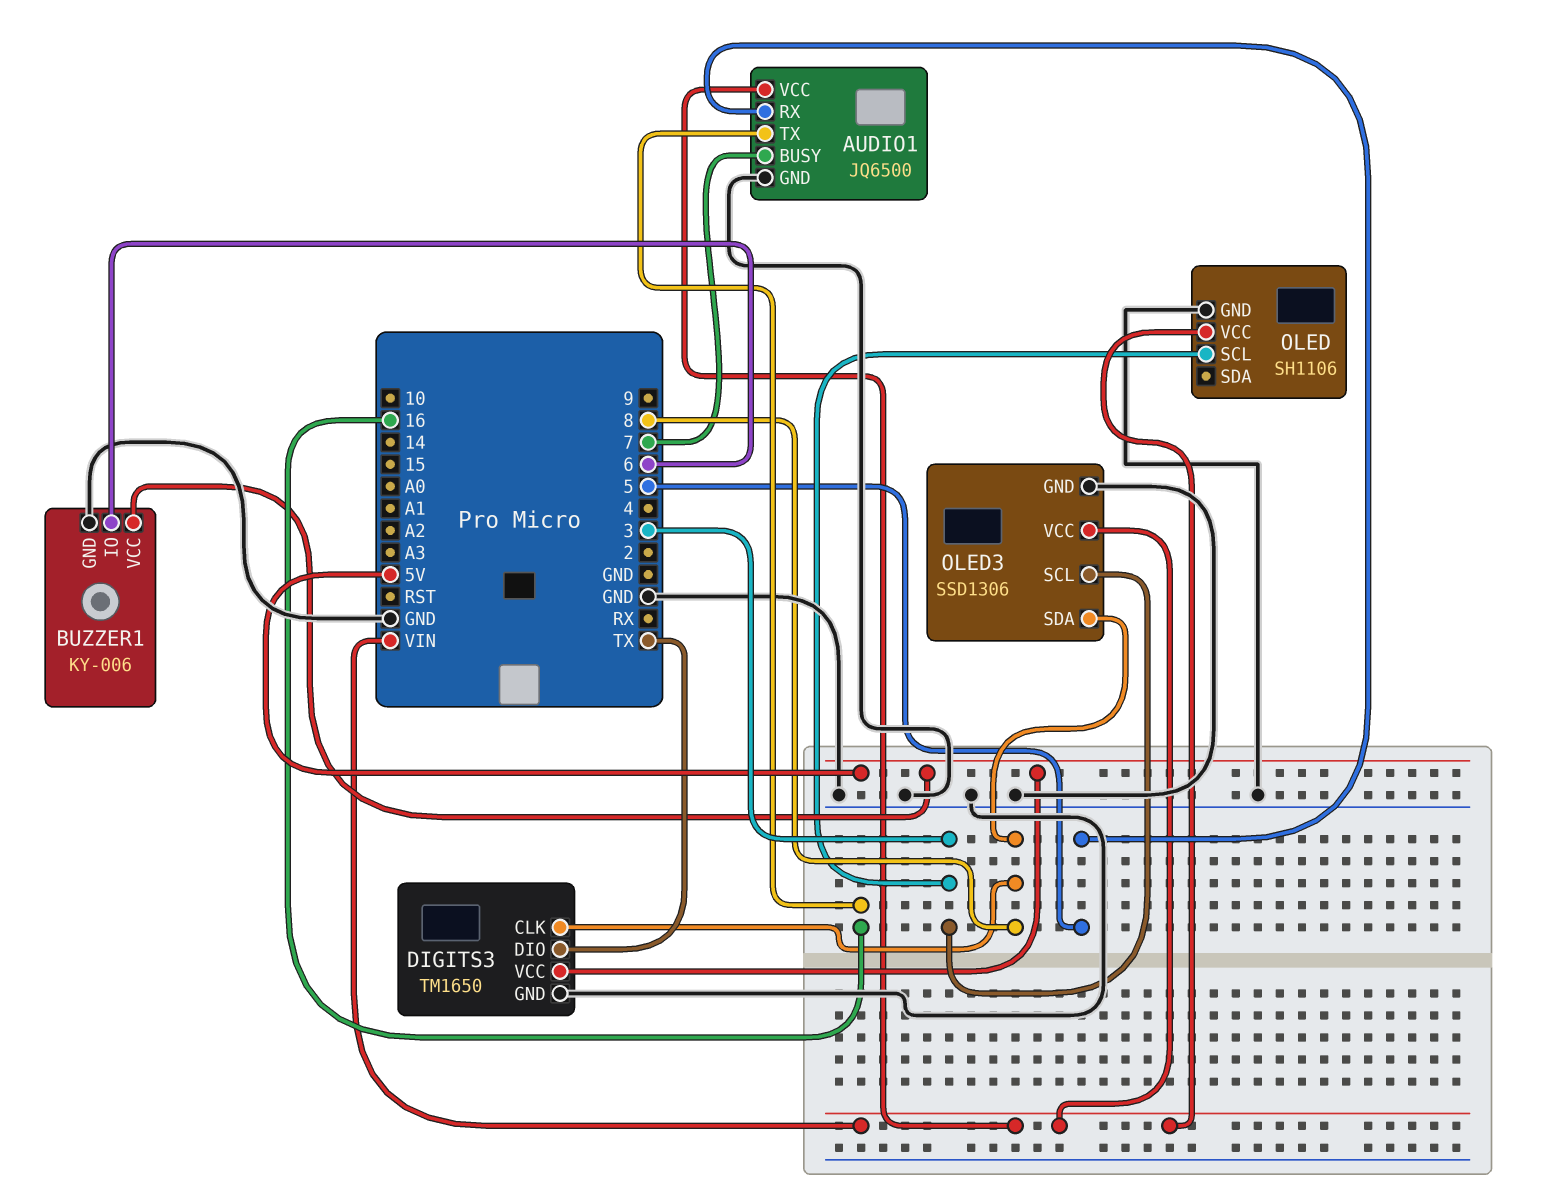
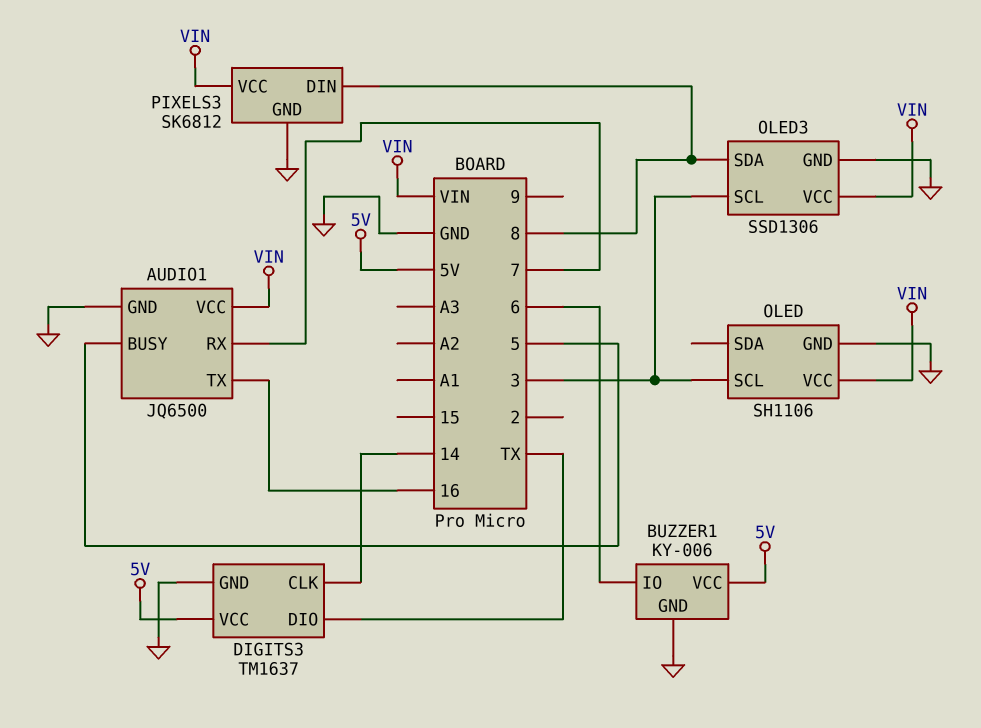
AUDIO1 pin BUSY: 7 -> 5
AUDIO1 pin RX: 5 -> 7
DIGITS3: TM1650 -> TM1637
DIGITS3 pin CLK: 8 -> 14
PIXELS3: none -> SK6812
PIXELS3 pin DIN: none -> 8
PIXELS3 pin GND: none -> GND
PIXELS3 pin VCC: none -> VIN

